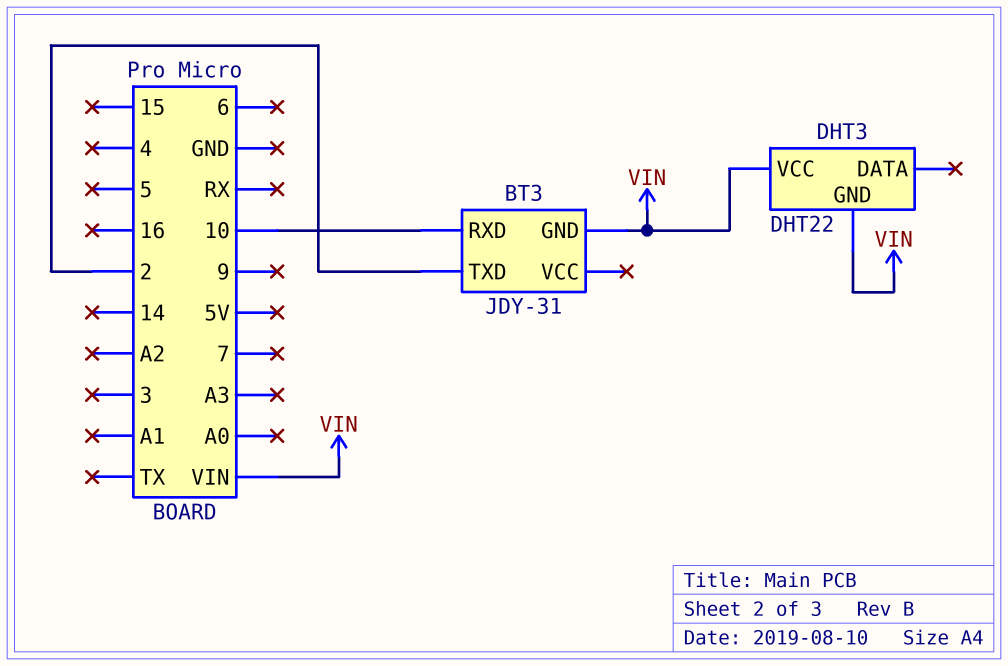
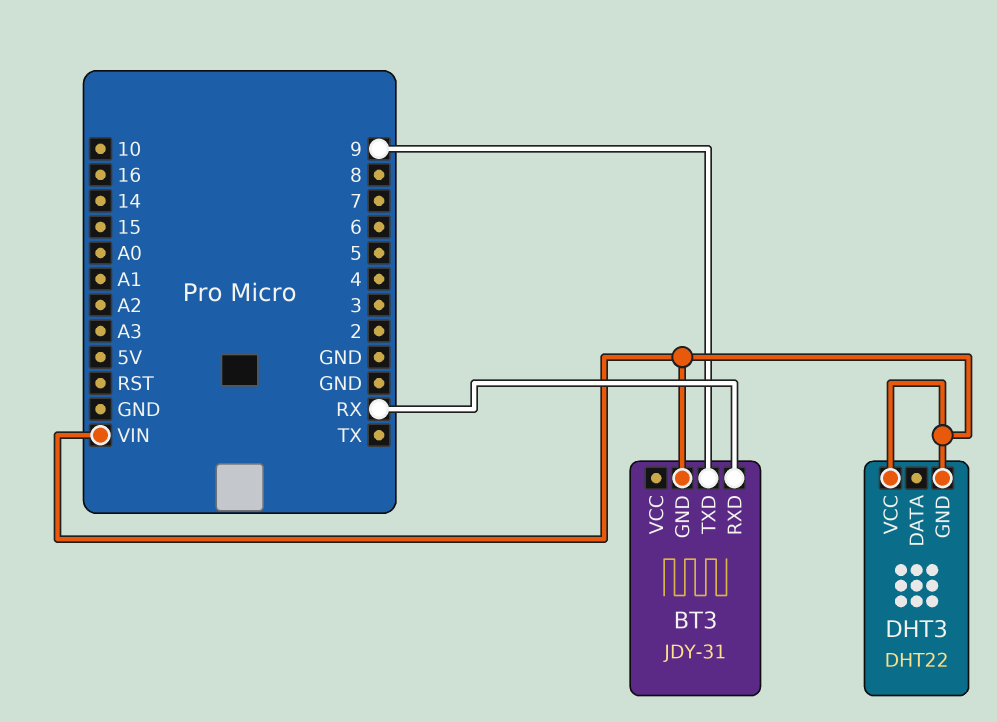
BT3 pin RXD: 10 -> RX
BT3 pin TXD: 2 -> 9

